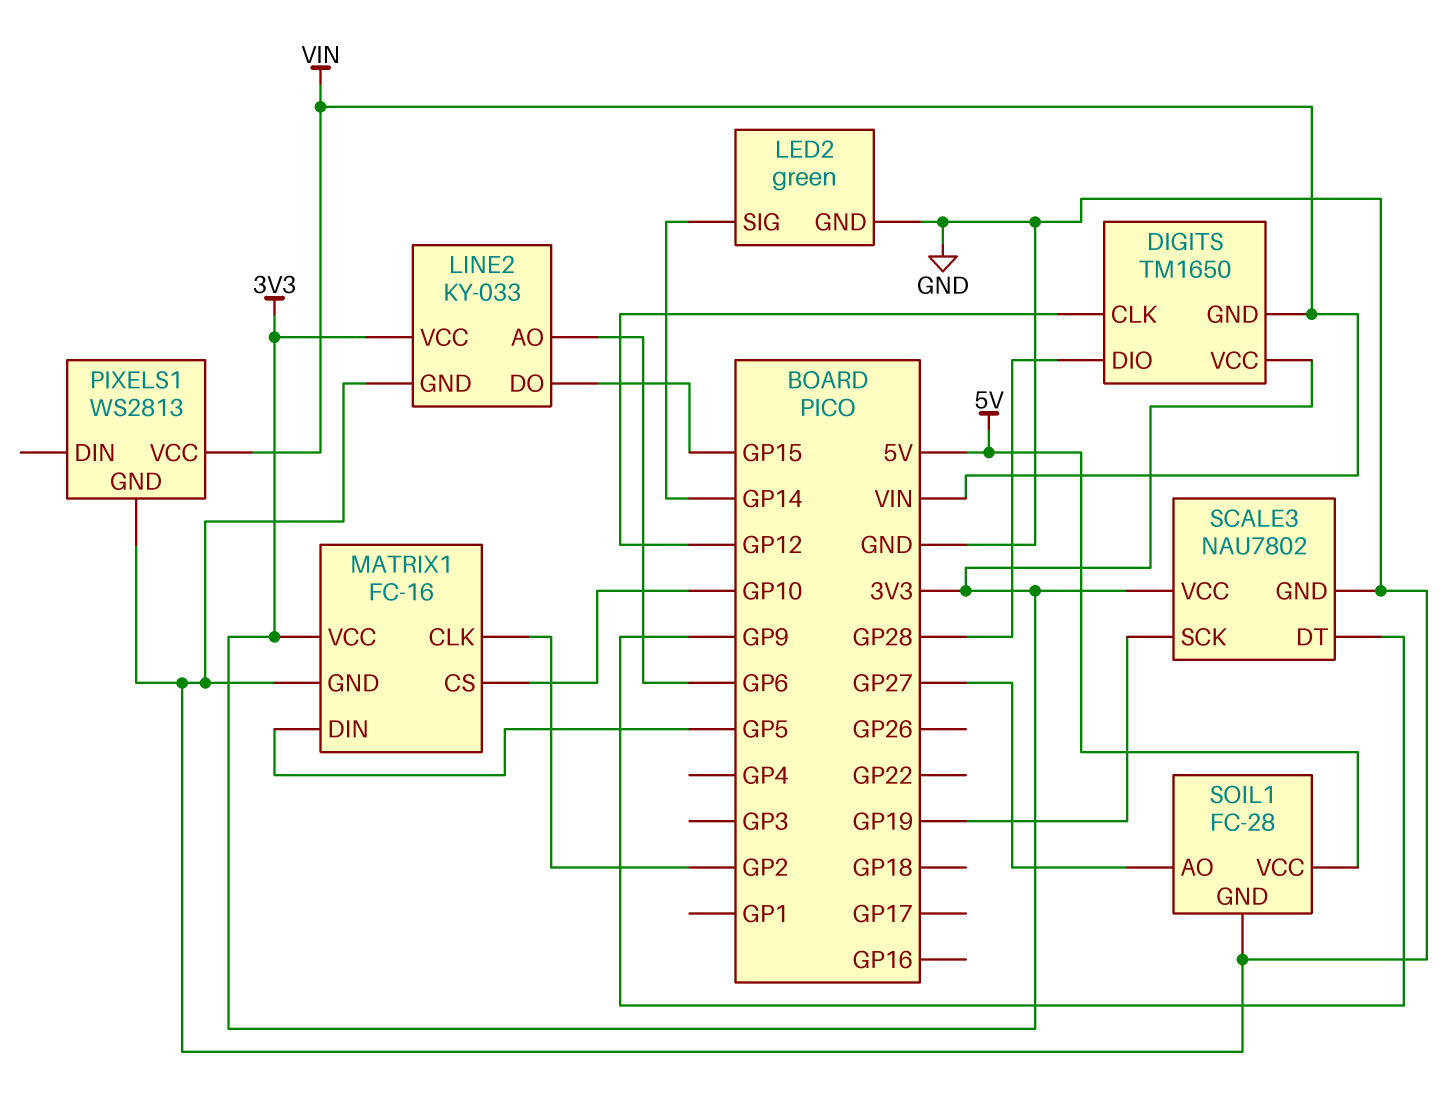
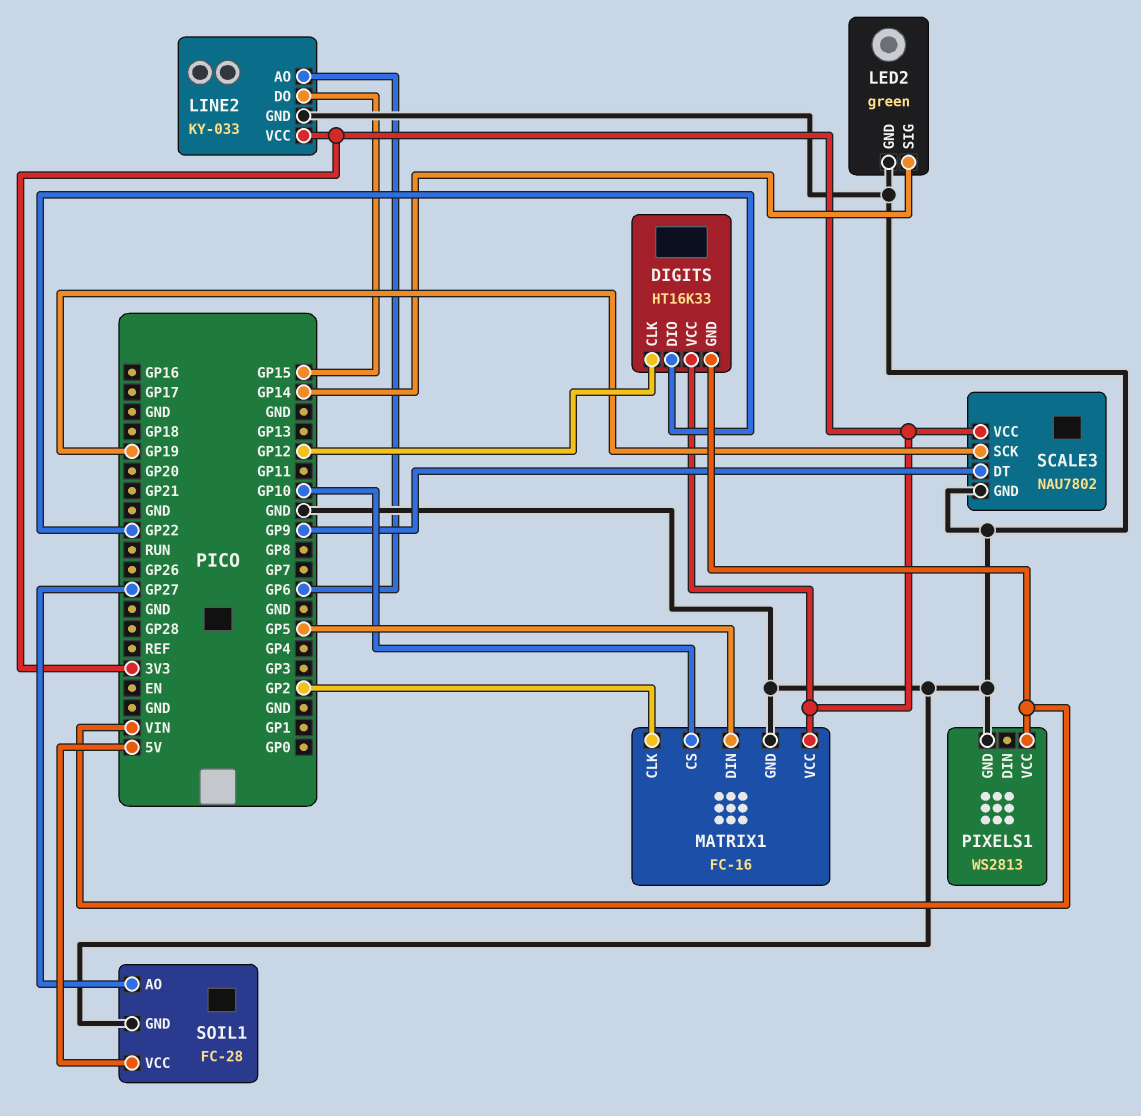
DIGITS: TM1650 -> HT16K33
DIGITS pin DIO: GP28 -> GP22

